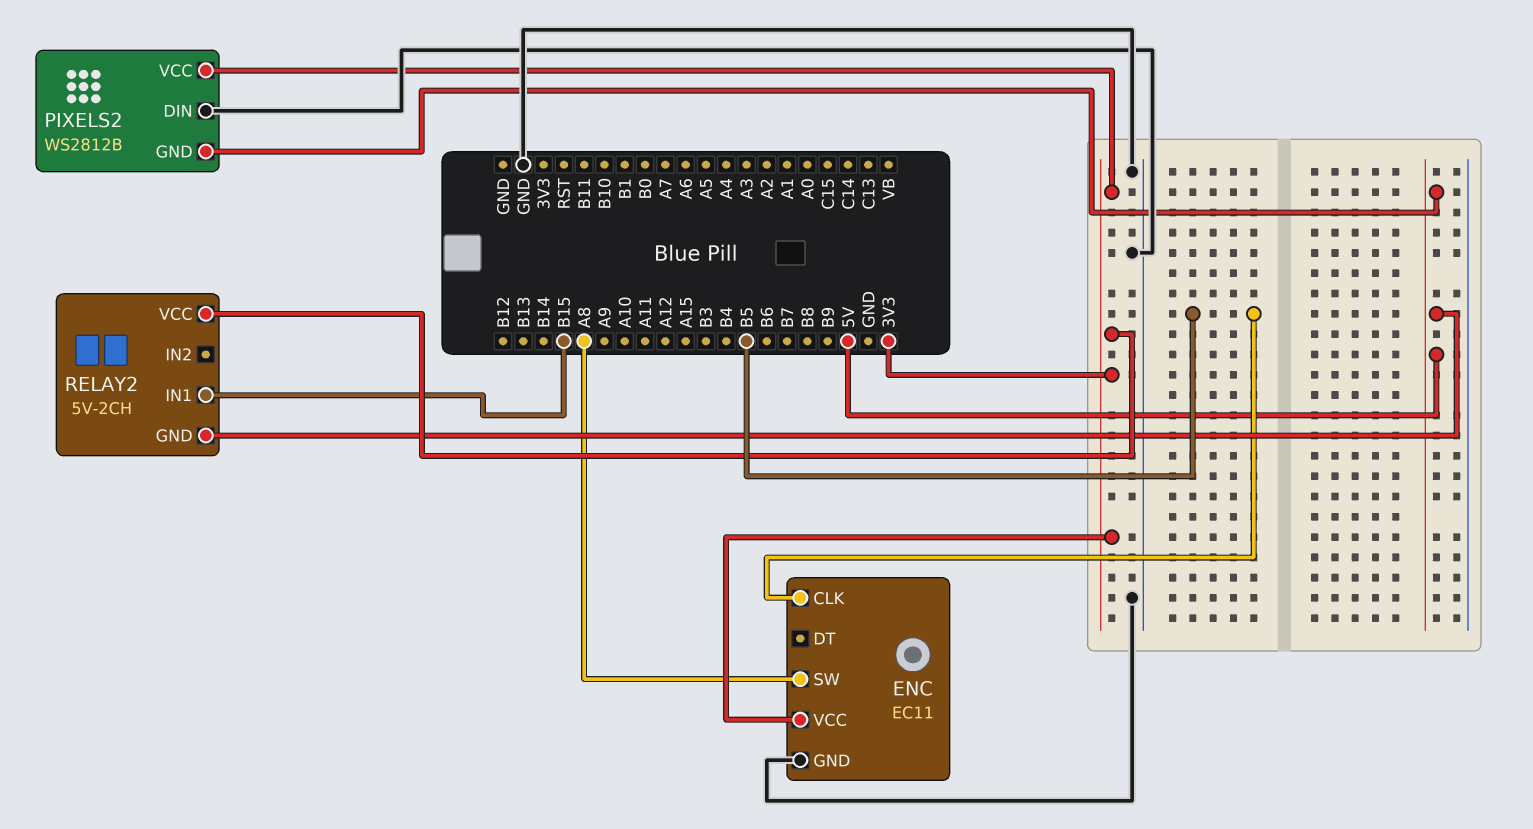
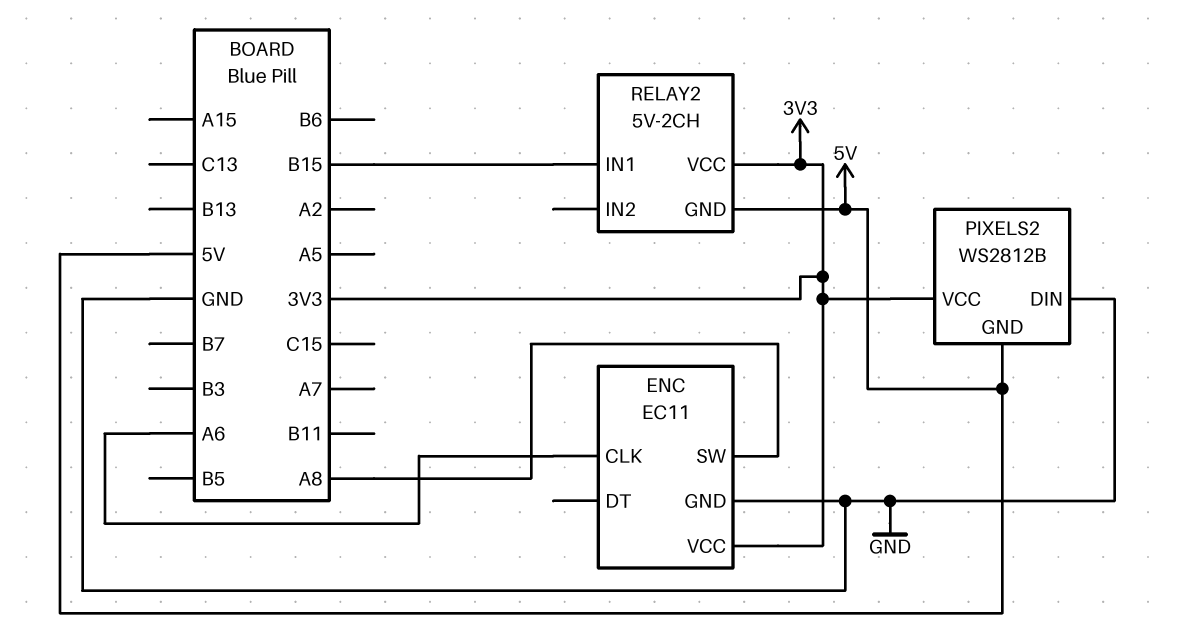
ENC pin CLK: B5 -> A6

